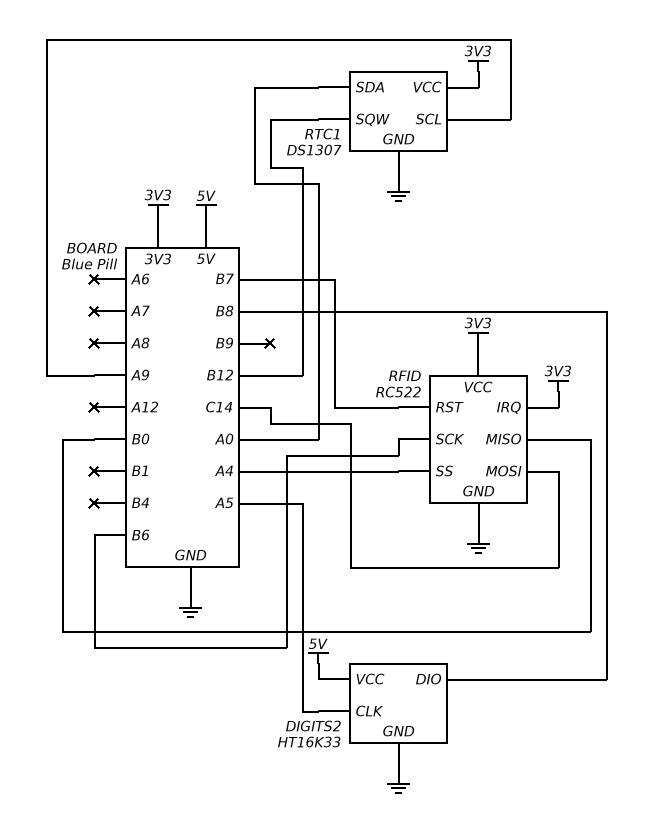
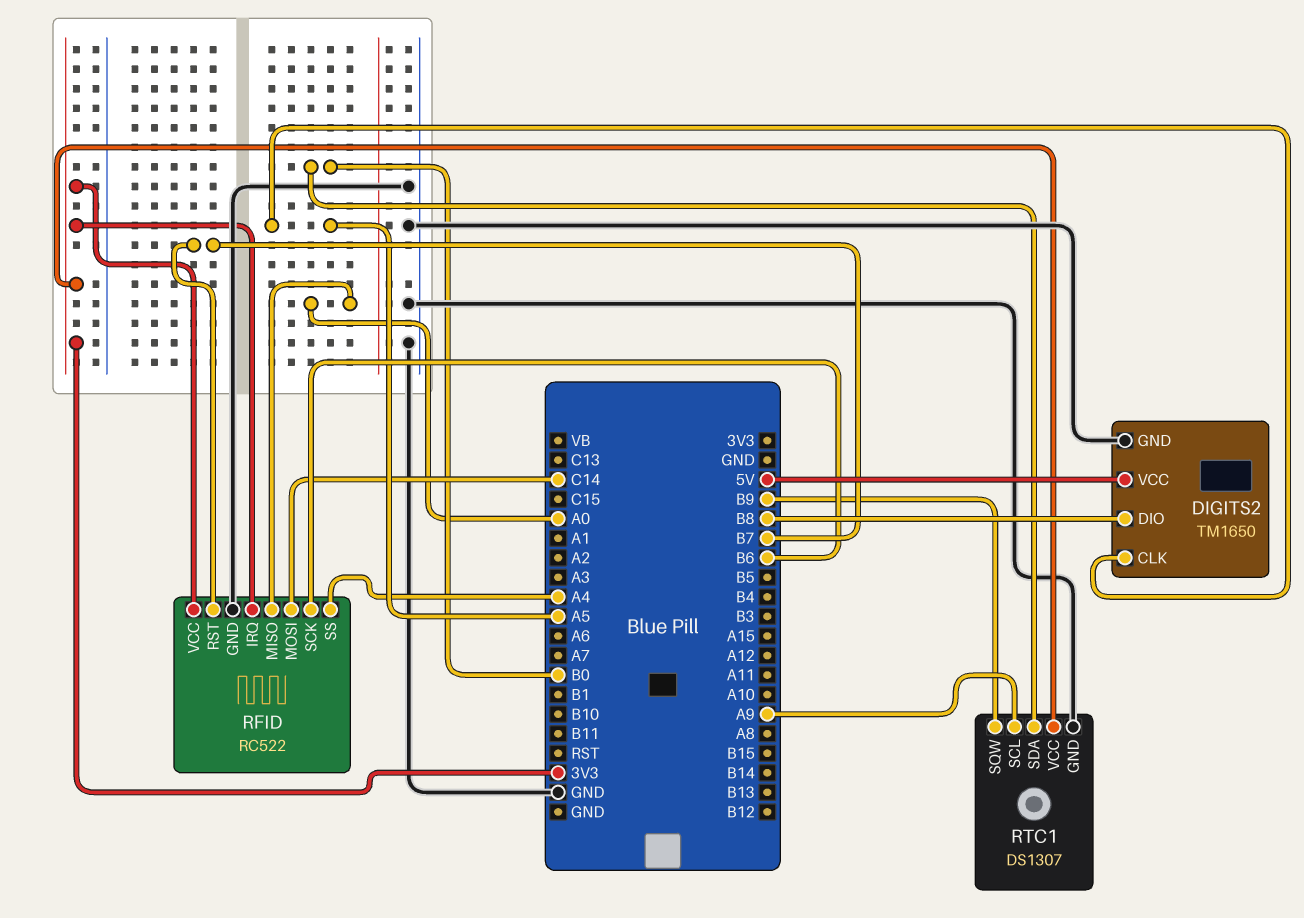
DIGITS2: HT16K33 -> TM1650
RFID pin MISO: B0 -> A0
RTC1 pin SDA: A0 -> B0
RTC1 pin SQW: B12 -> B9

